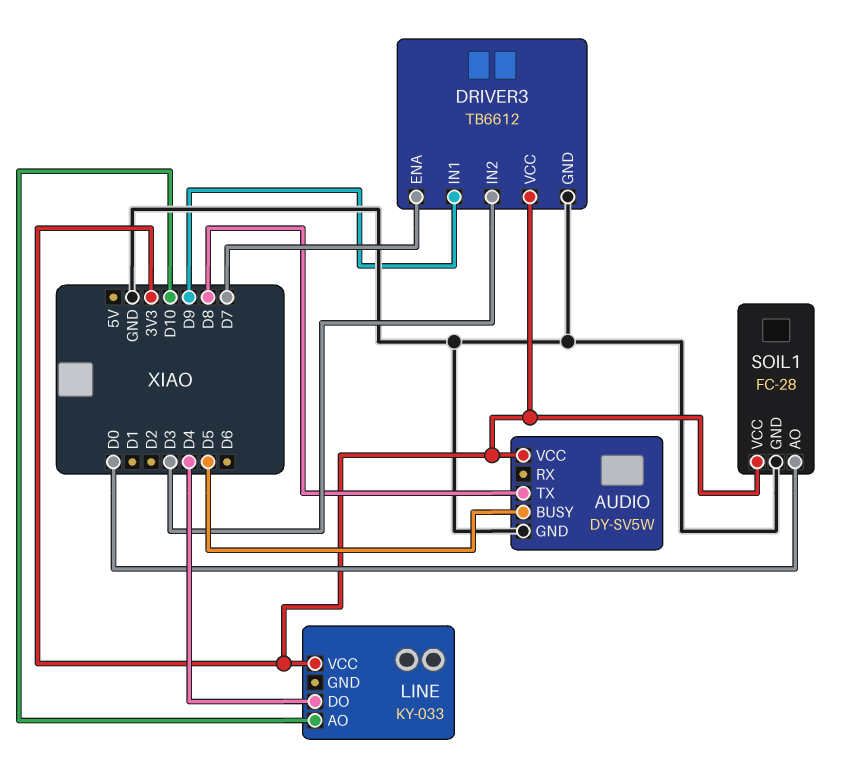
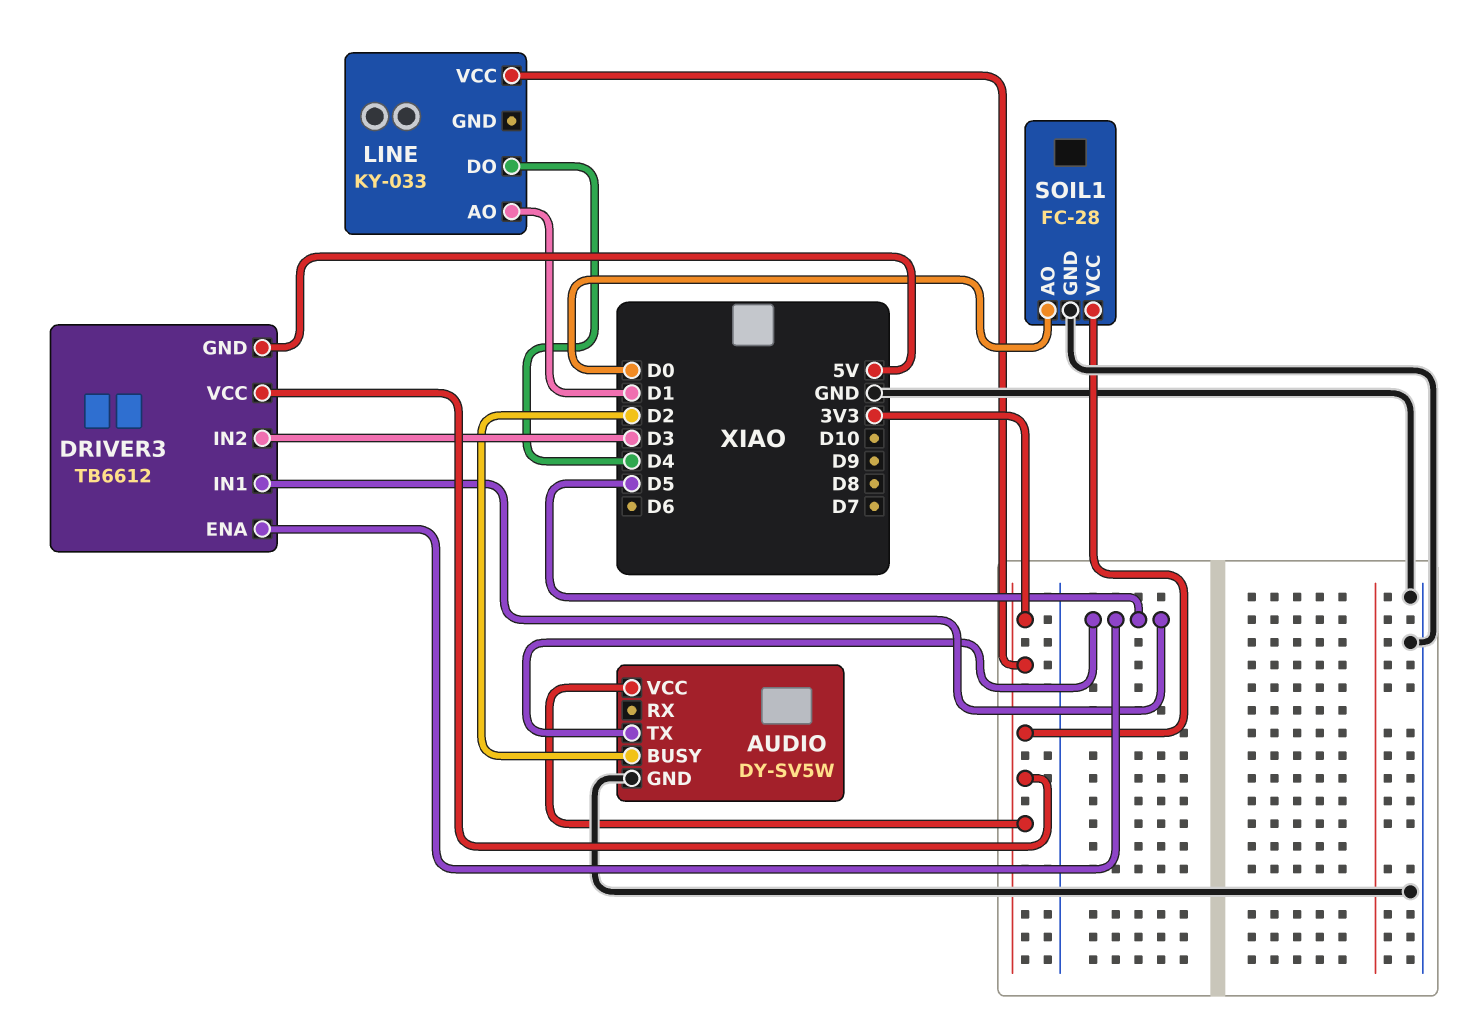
AUDIO pin BUSY: D5 -> D2
AUDIO pin TX: D8 -> D5
DRIVER3 pin ENA: D7 -> D5
DRIVER3 pin GND: GND -> 5V
DRIVER3 pin IN1: D9 -> D5
LINE pin AO: D10 -> D1

